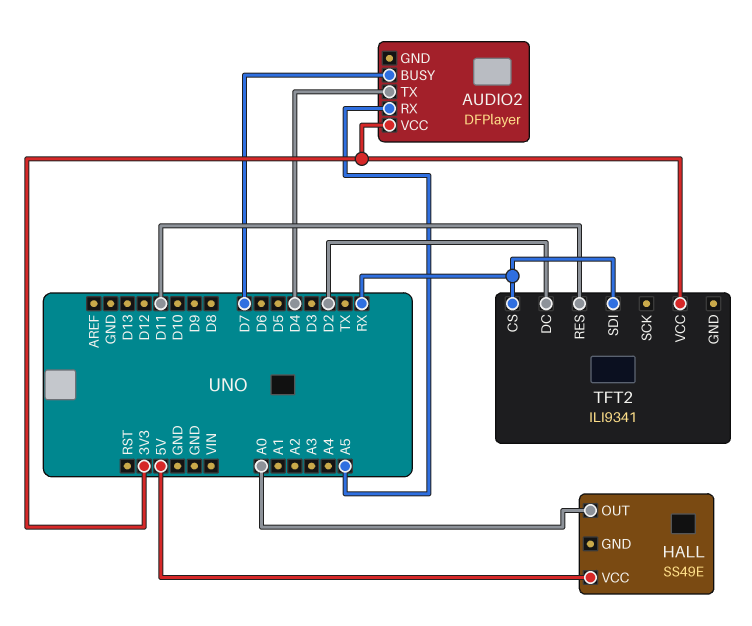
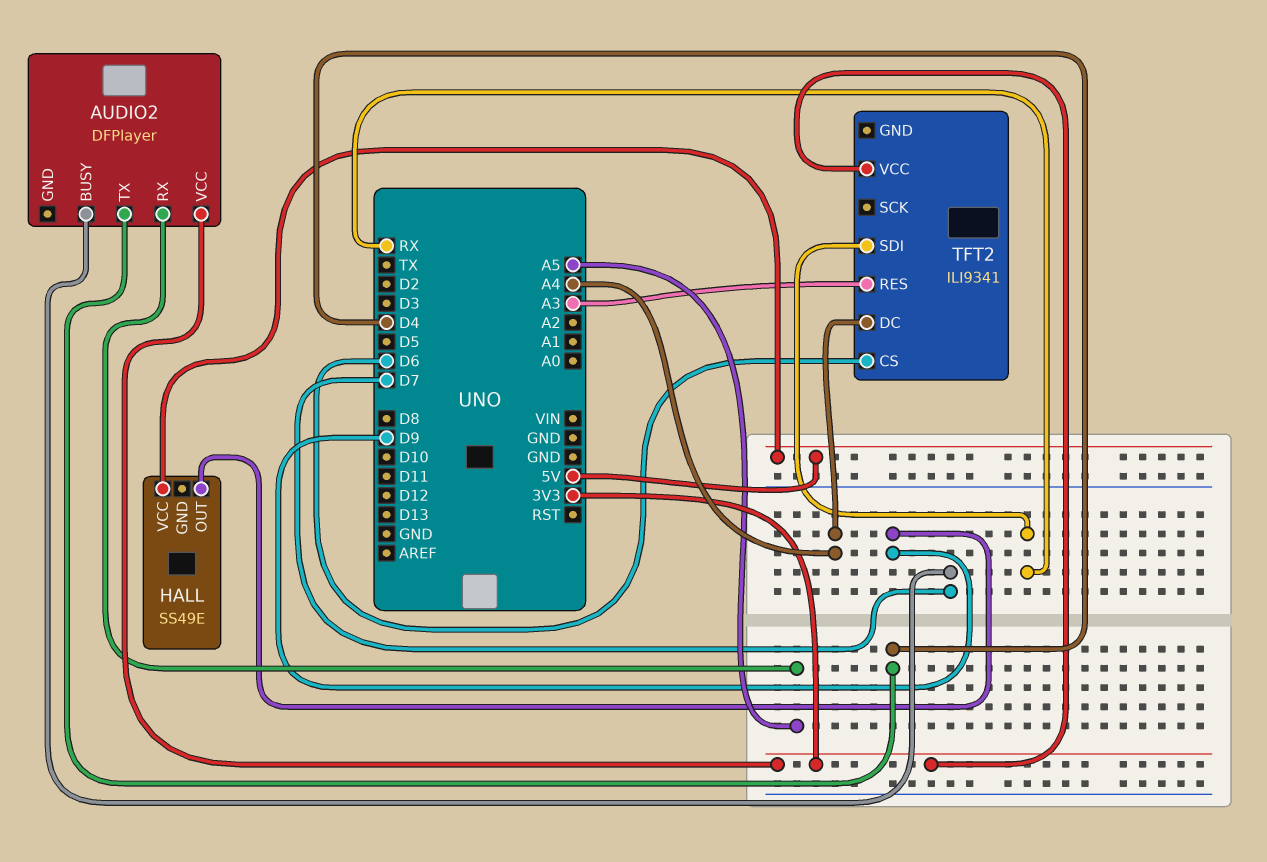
HALL pin OUT: A0 -> D9
TFT2 pin CS: RX -> D6
TFT2 pin DC: D2 -> A4
TFT2 pin RES: D11 -> A3

